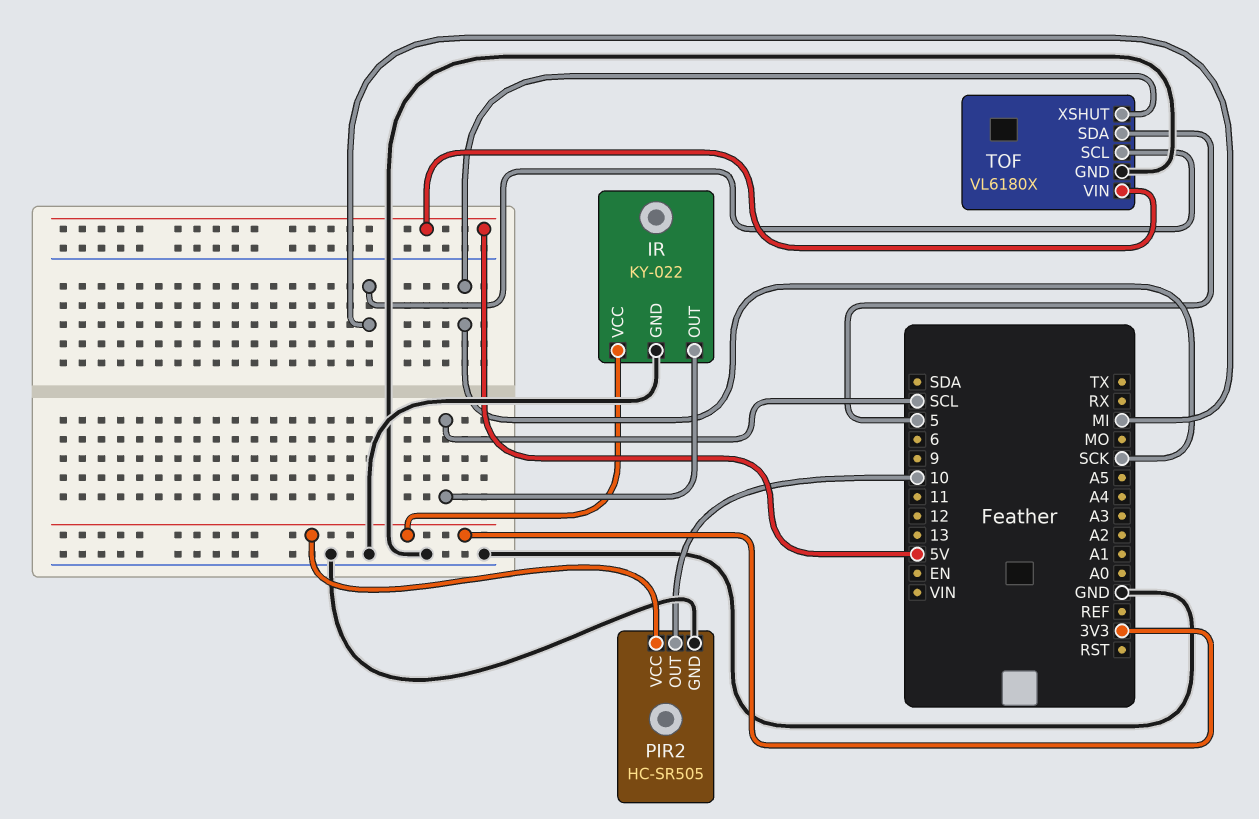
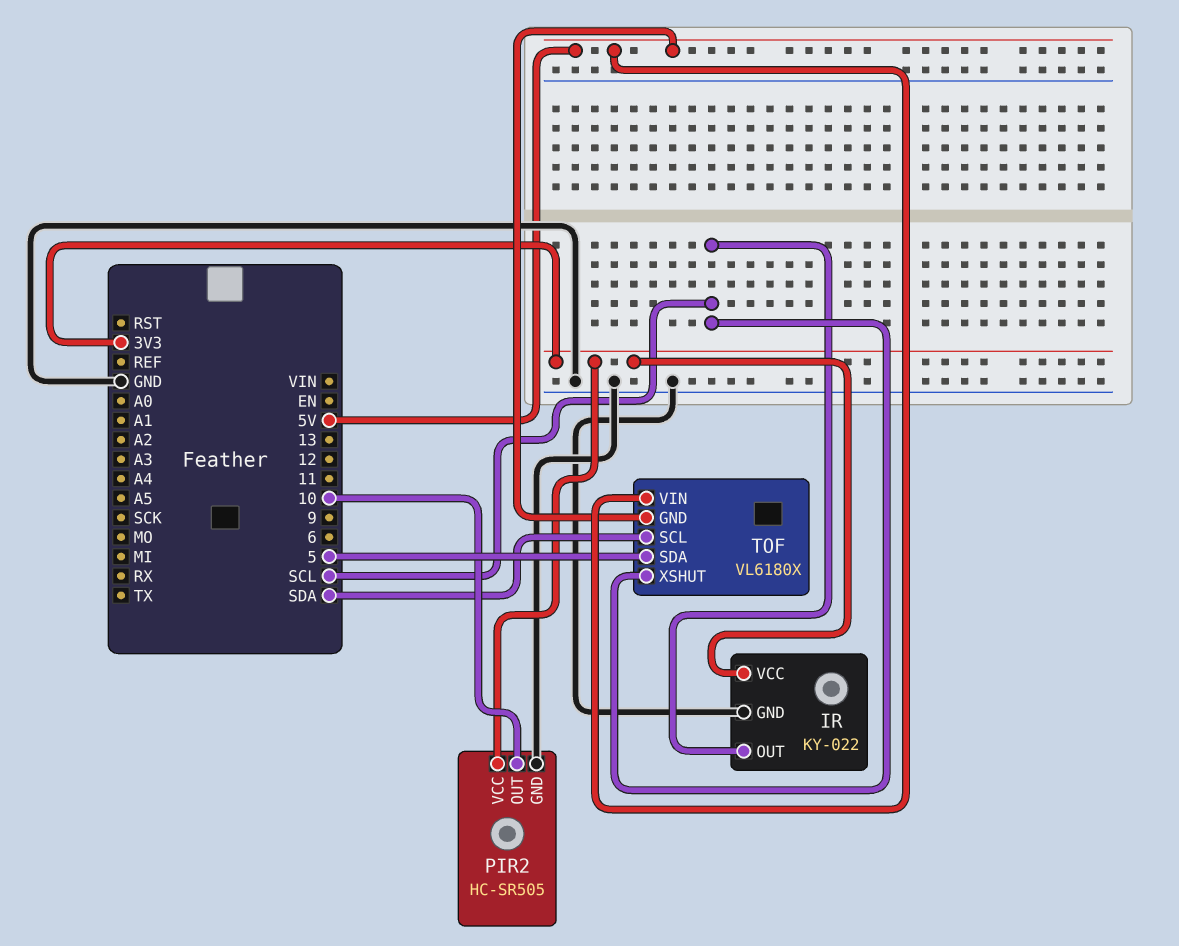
TOF pin GND: GND -> 5V
TOF pin SCL: MI -> SDA
TOF pin XSHUT: SCK -> SCL

